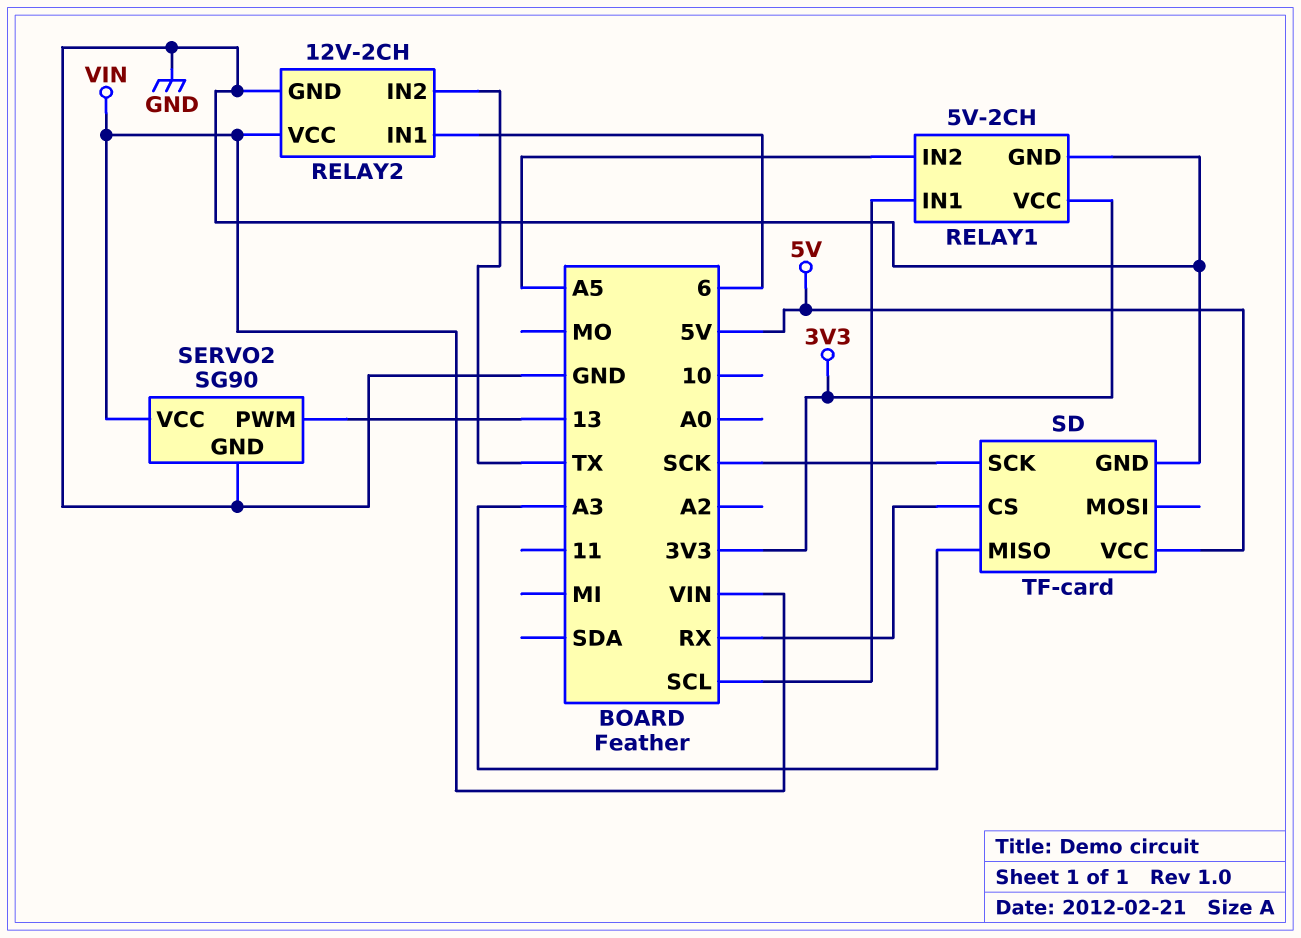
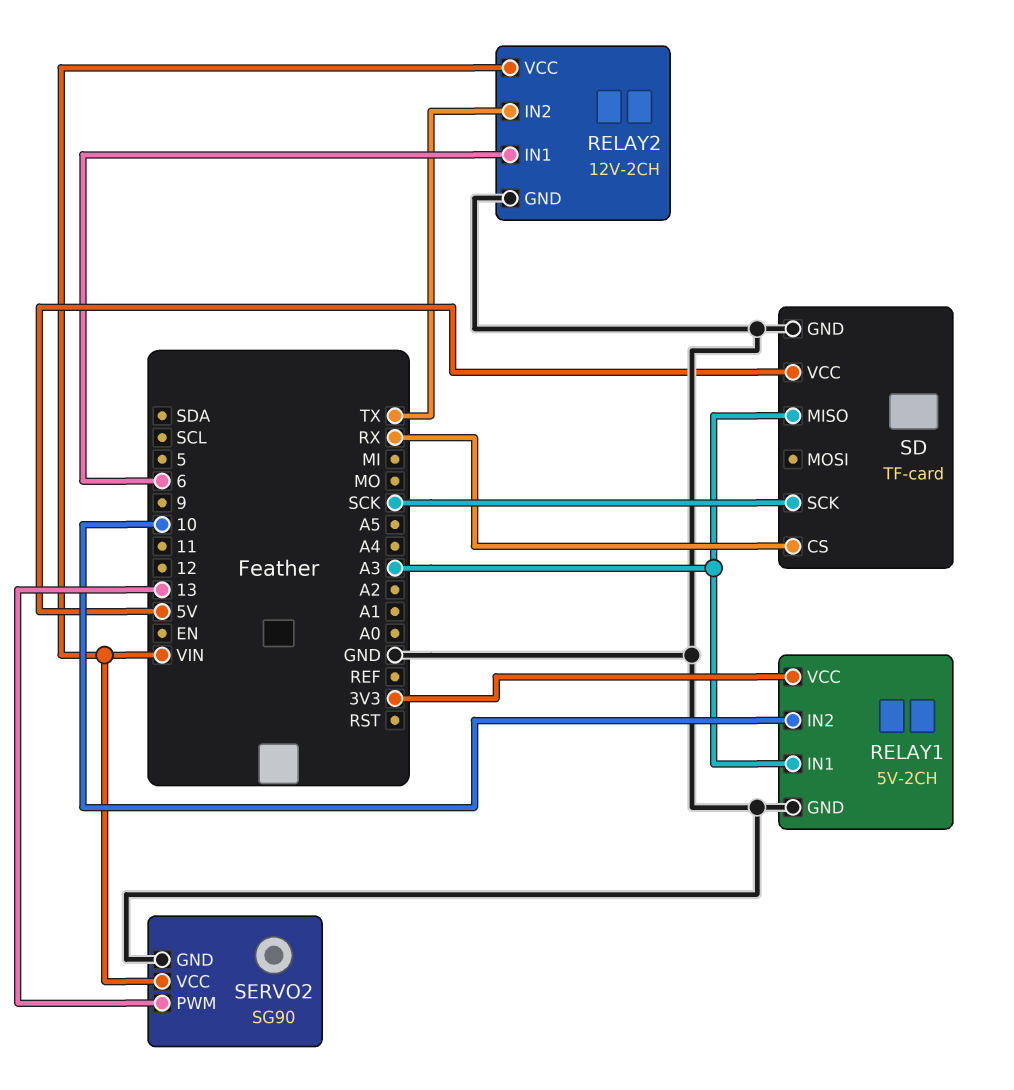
RELAY1 pin IN1: SCL -> A3
RELAY1 pin IN2: A5 -> 10

